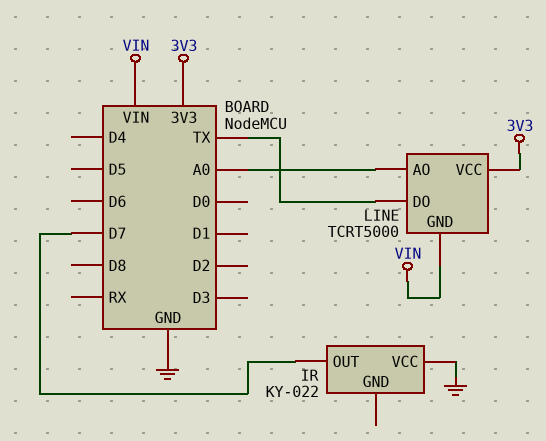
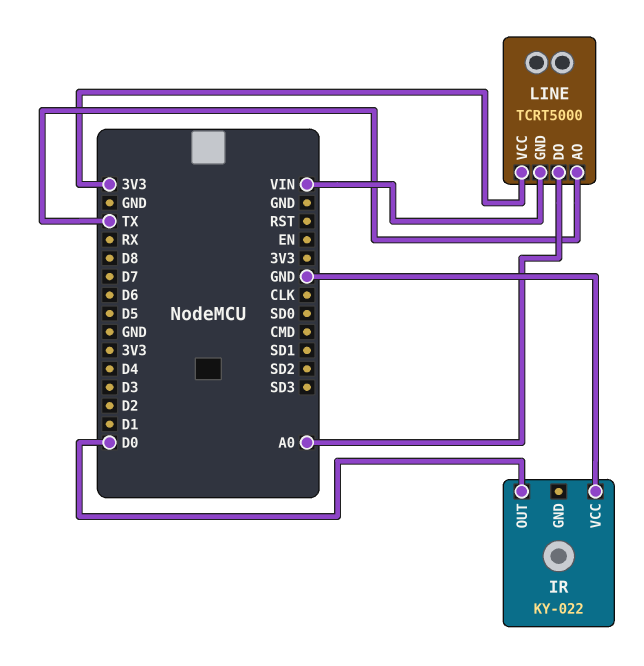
IR pin OUT: D7 -> D0
LINE pin AO: A0 -> TX
LINE pin DO: TX -> A0

